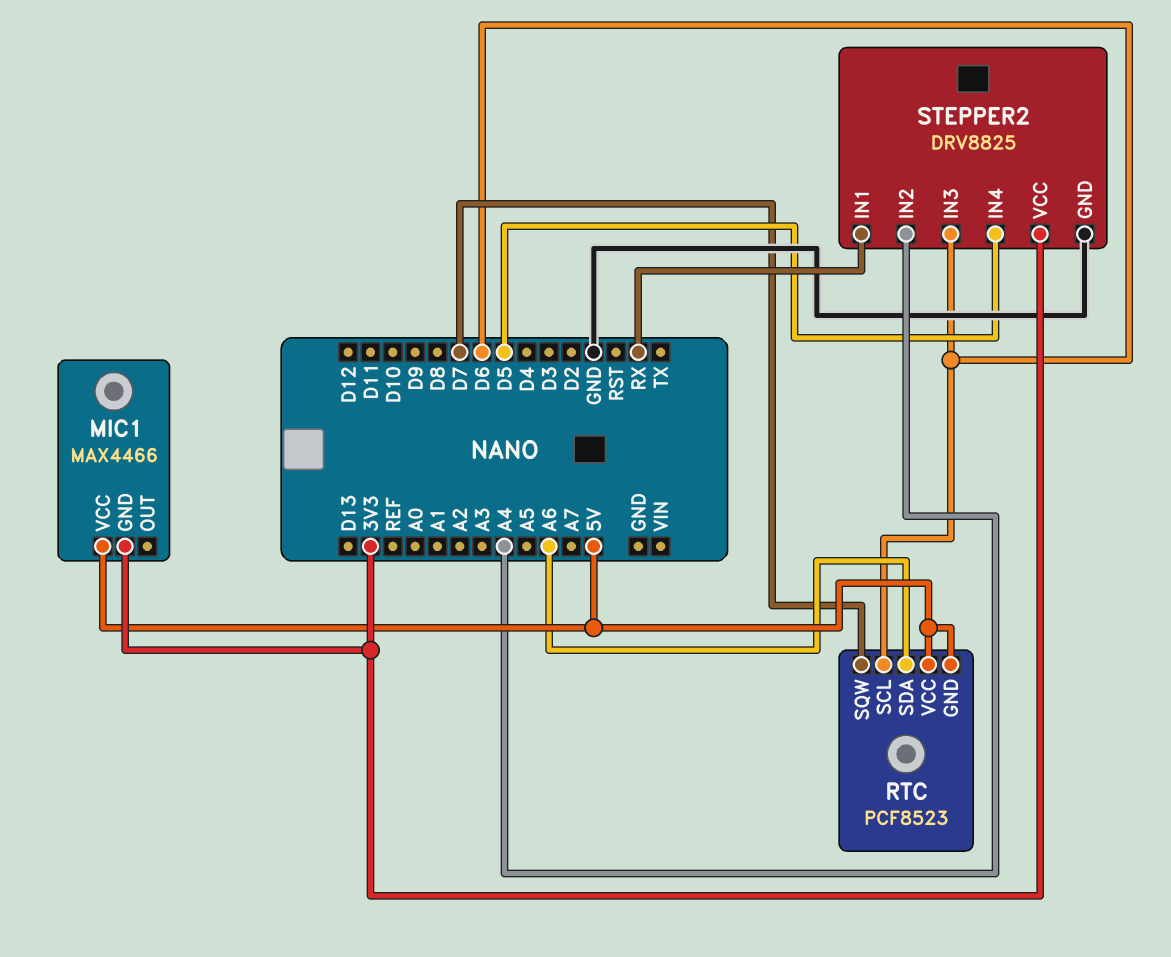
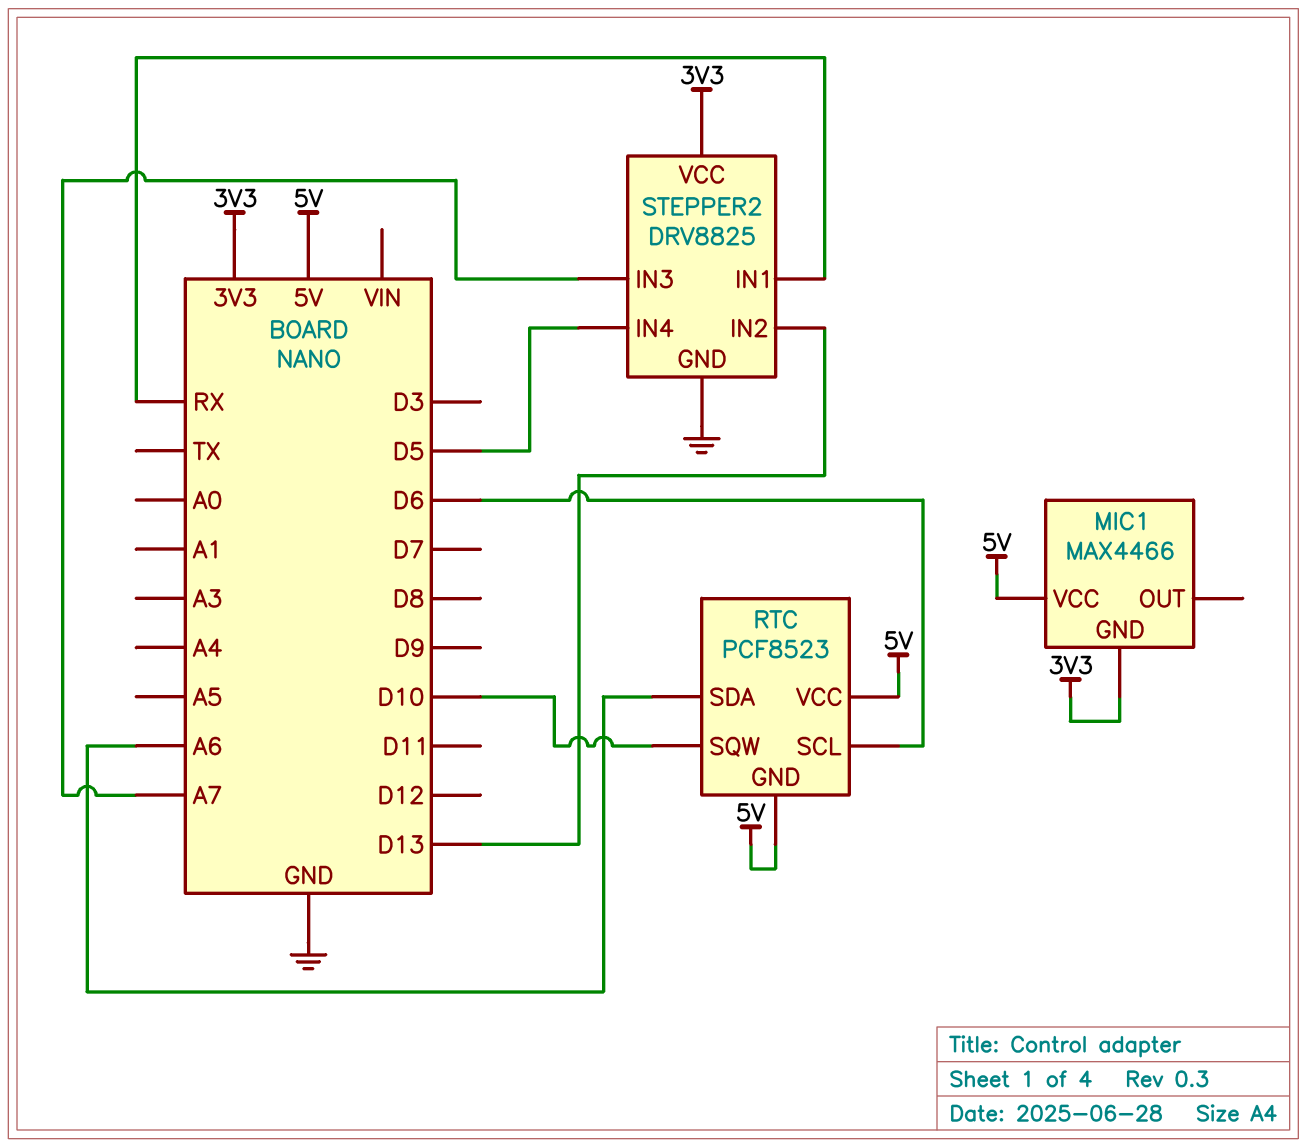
RTC pin SQW: D7 -> D10
STEPPER2 pin IN2: A4 -> D13
STEPPER2 pin IN3: D6 -> A7

